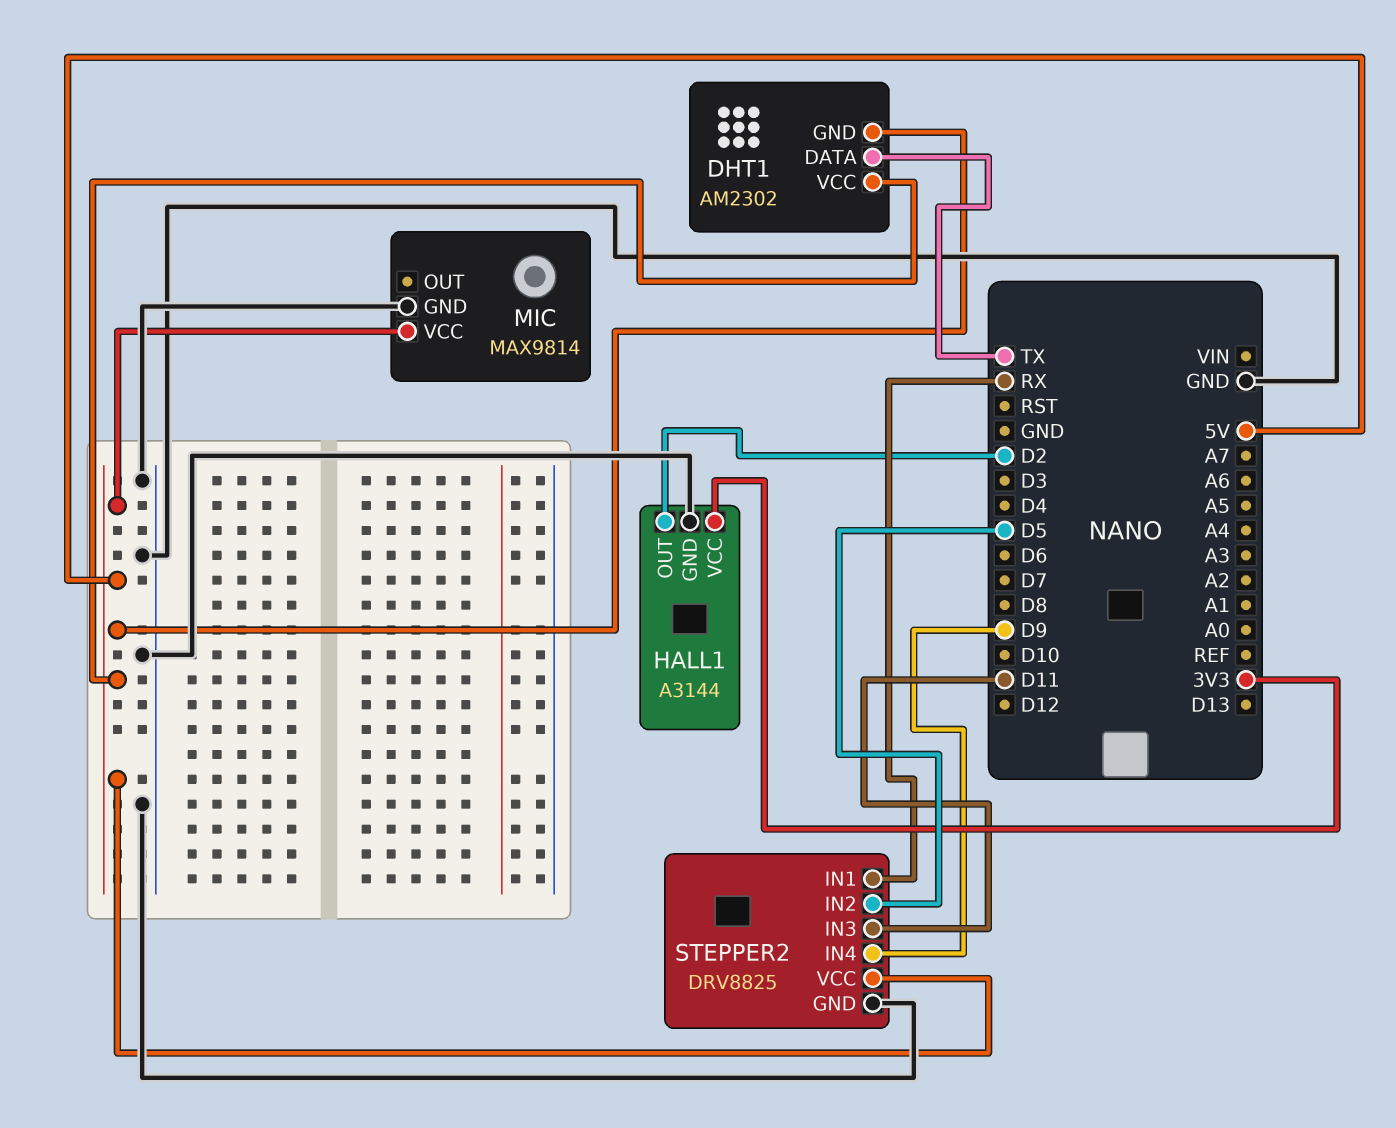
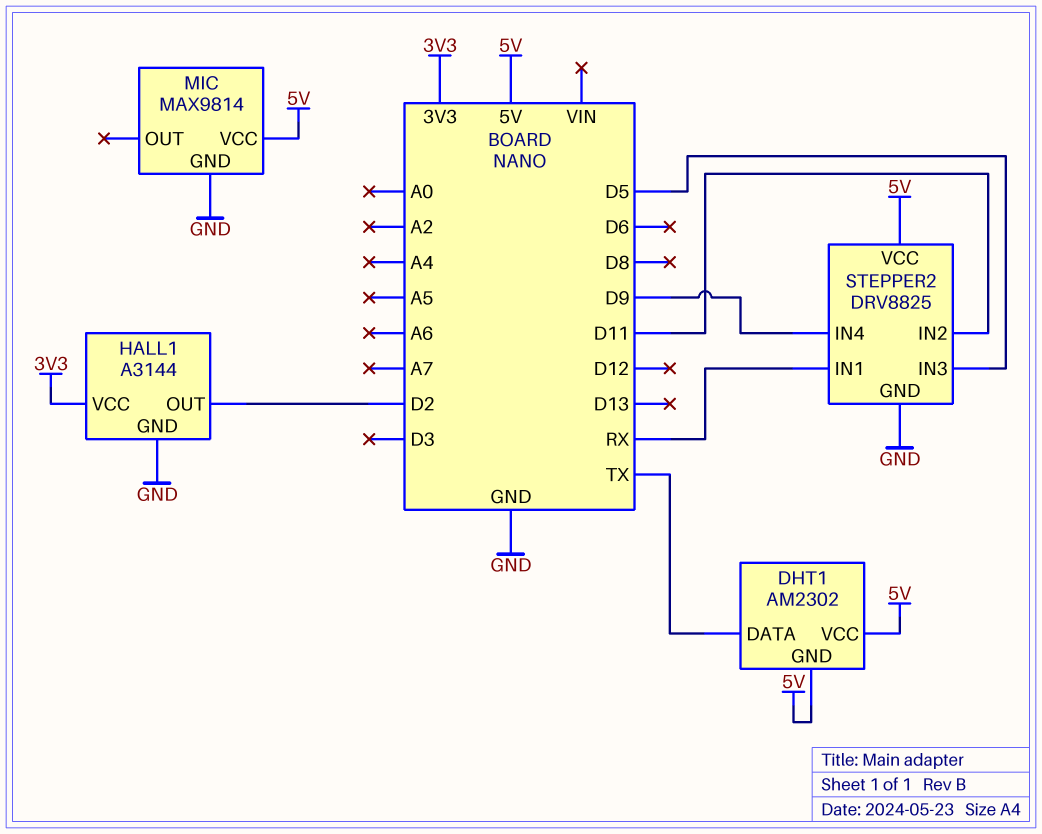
STEPPER2 pin IN2: D5 -> D11
STEPPER2 pin IN3: D11 -> D5

